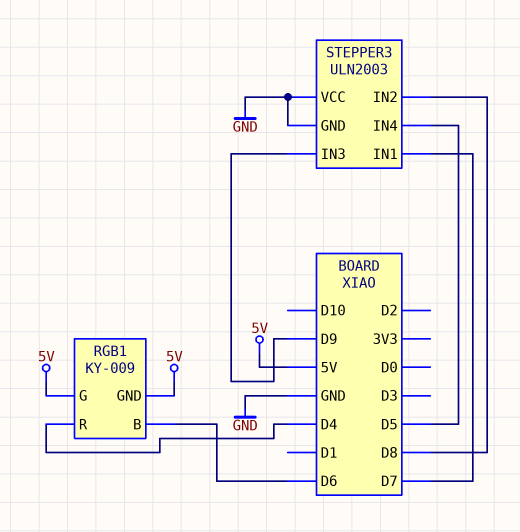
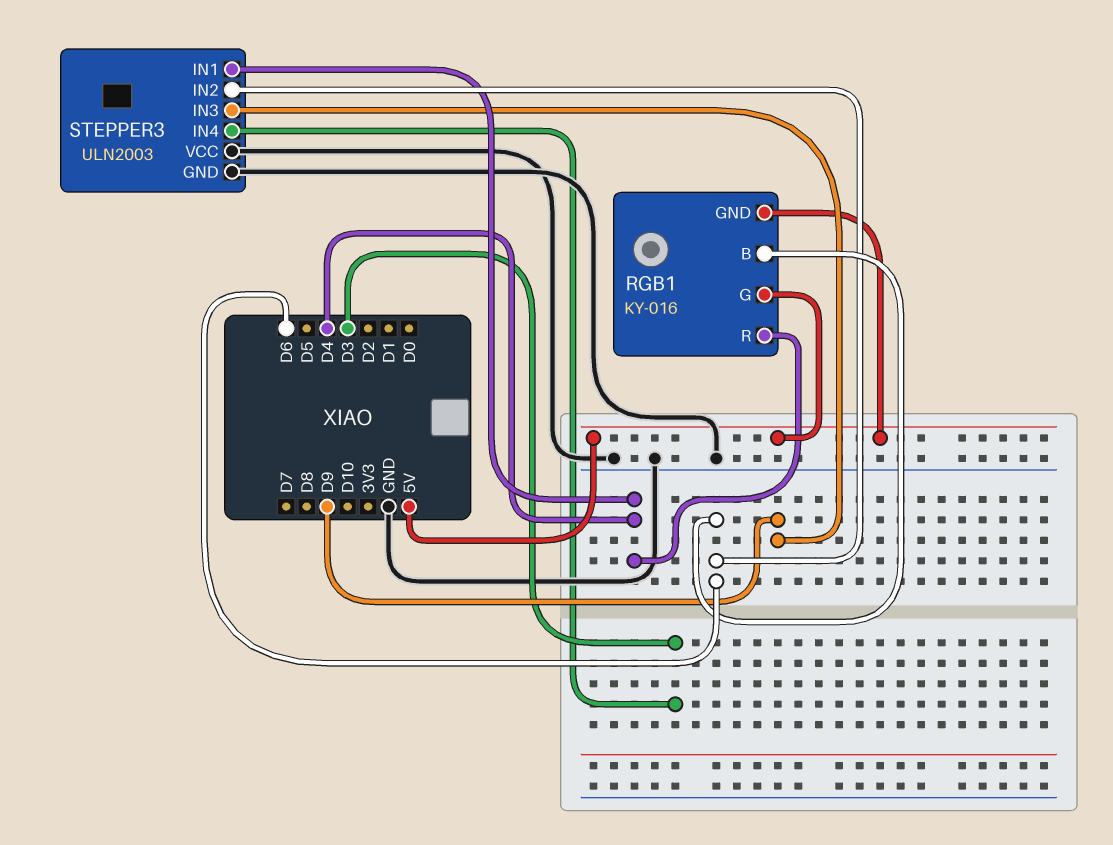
RGB1: KY-009 -> KY-016
STEPPER3 pin IN1: D7 -> D4
STEPPER3 pin IN2: D8 -> D6
STEPPER3 pin IN4: D5 -> D3

